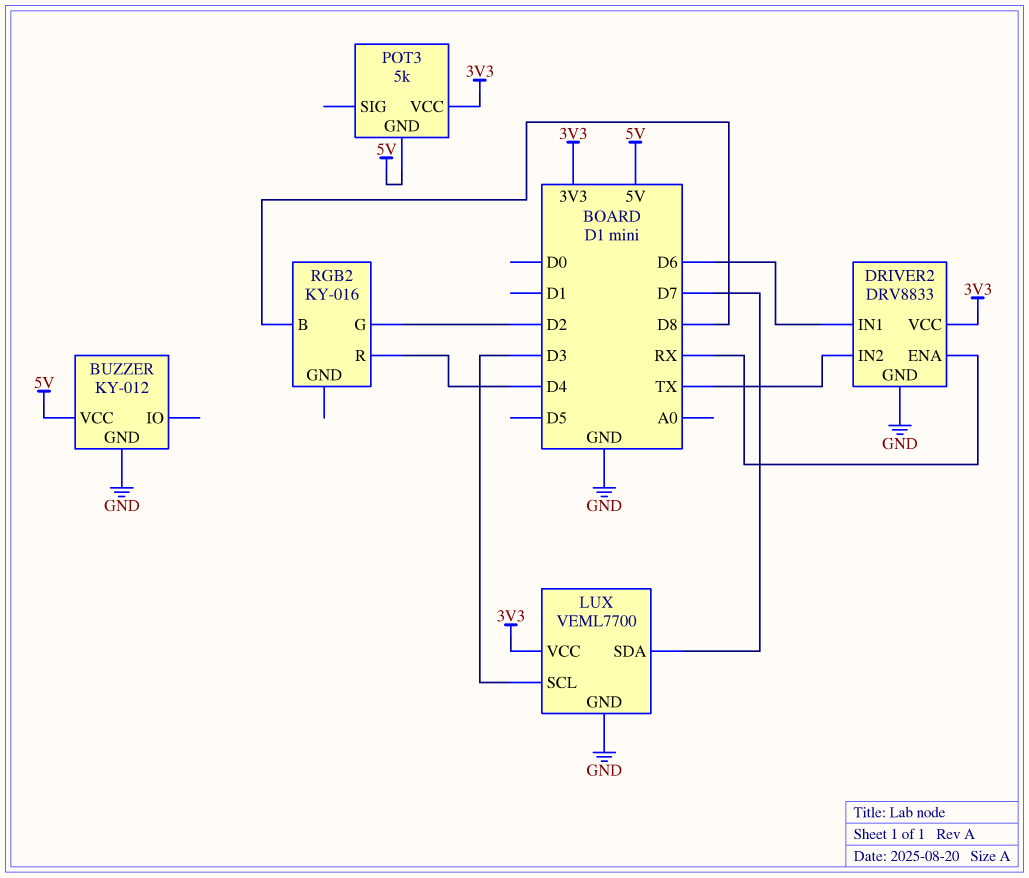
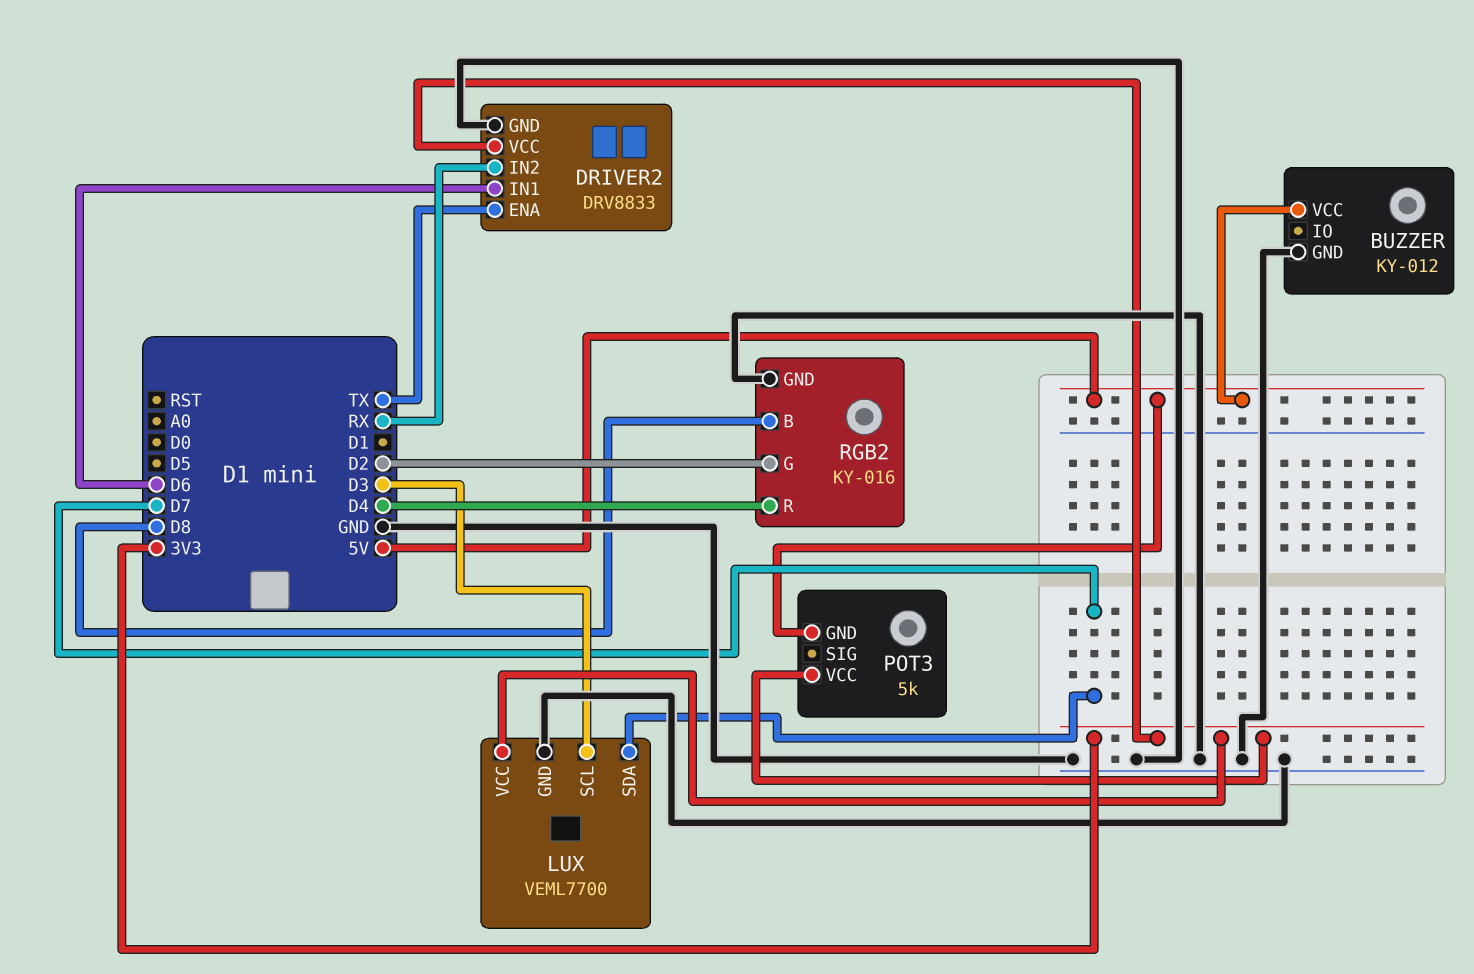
DRIVER2 pin ENA: RX -> TX
DRIVER2 pin IN2: TX -> RX
RGB2 pin GND: none -> GND

